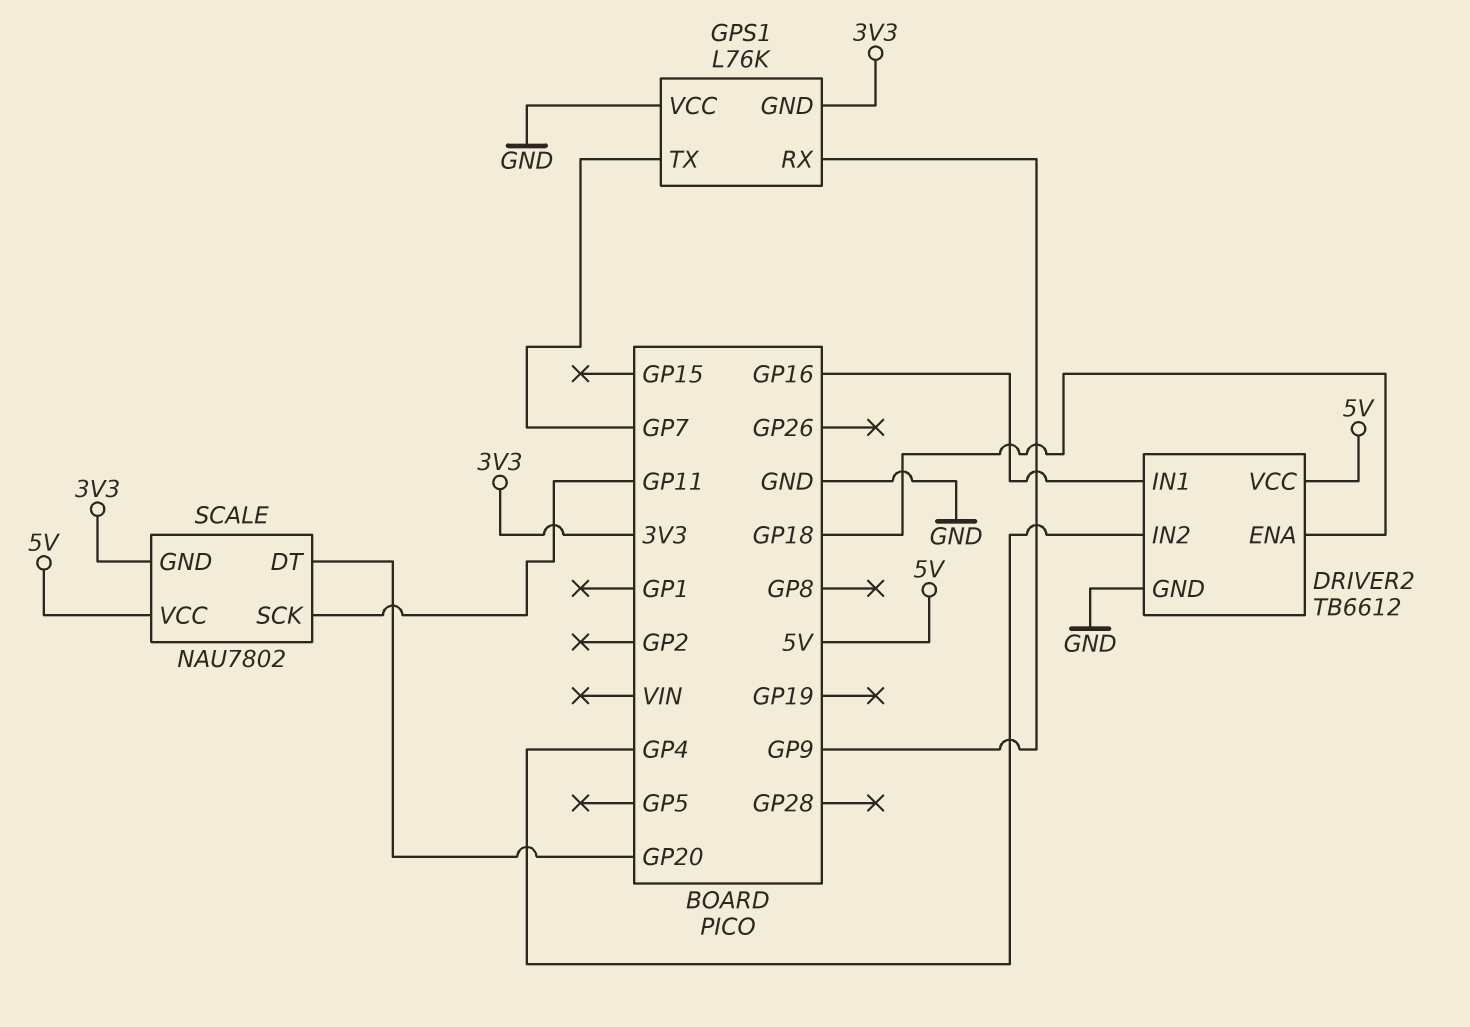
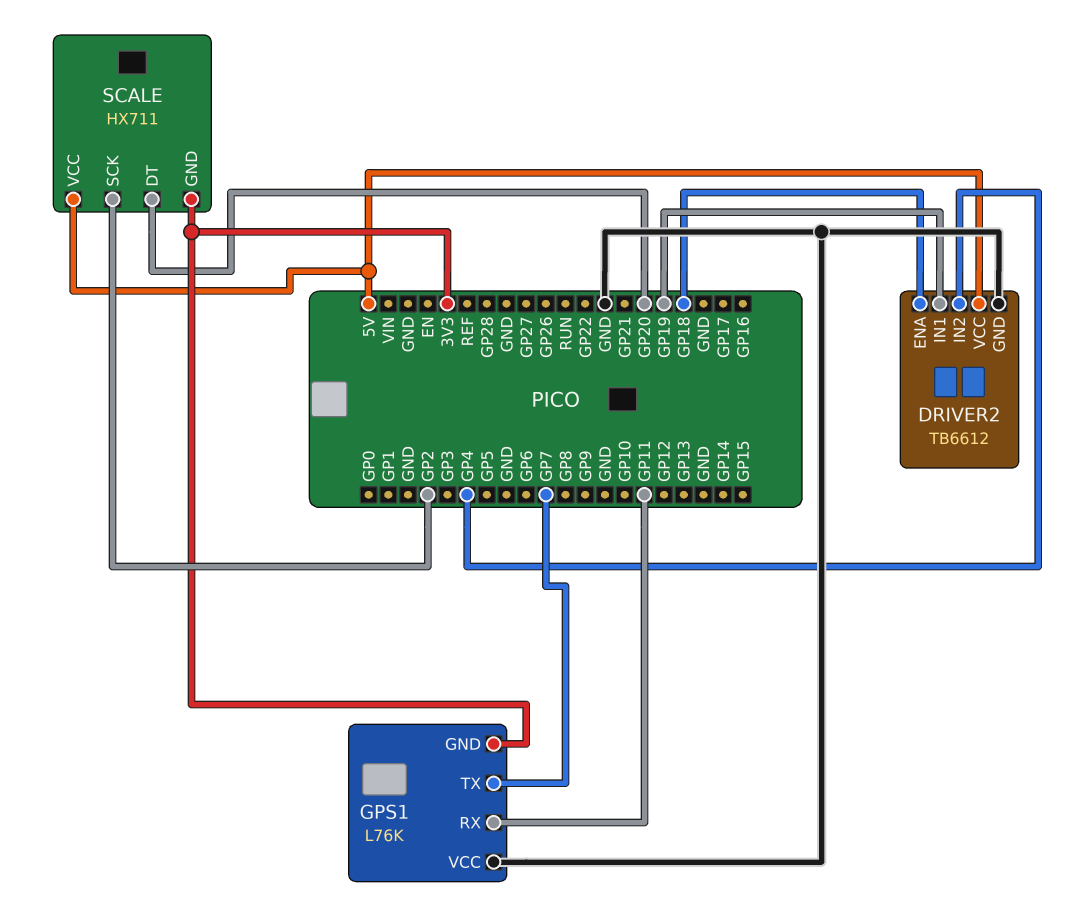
DRIVER2 pin IN1: GP16 -> GP19
GPS1 pin RX: GP9 -> GP11
SCALE: NAU7802 -> HX711
SCALE pin SCK: GP11 -> GP2

